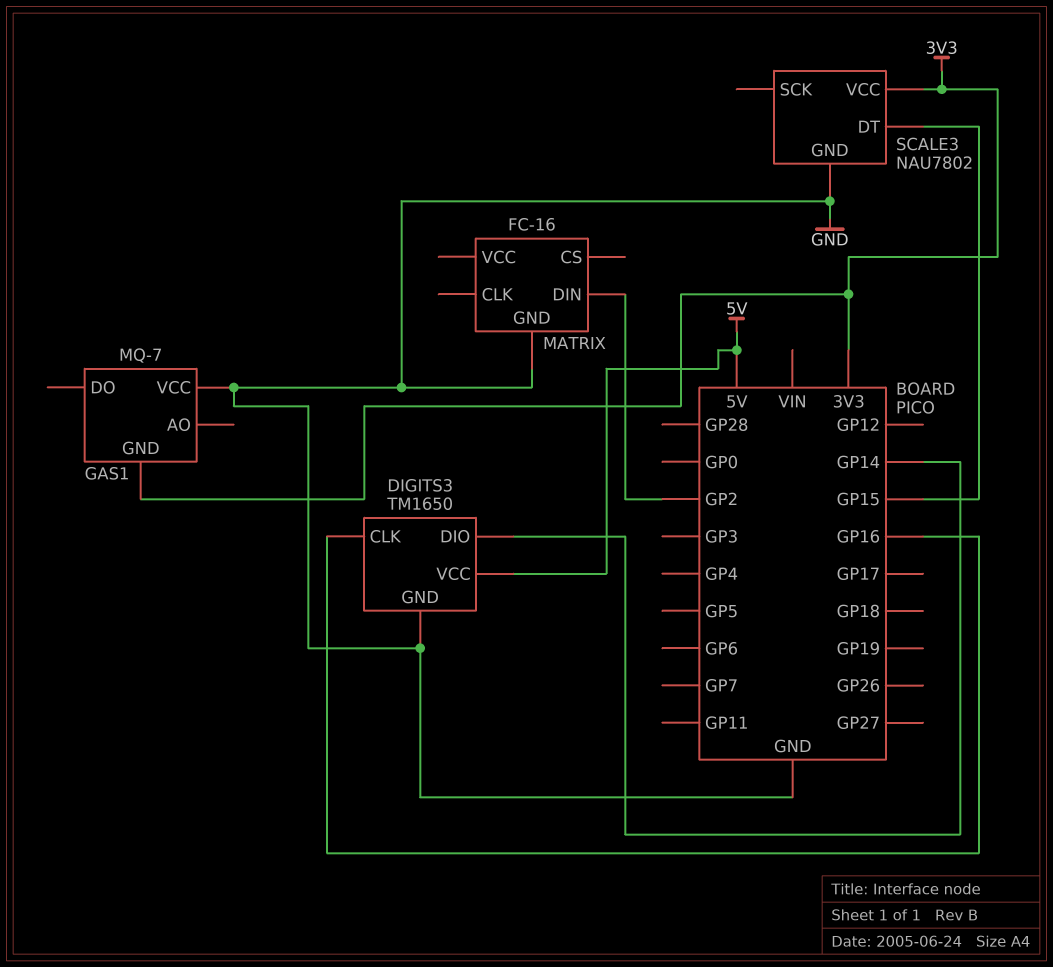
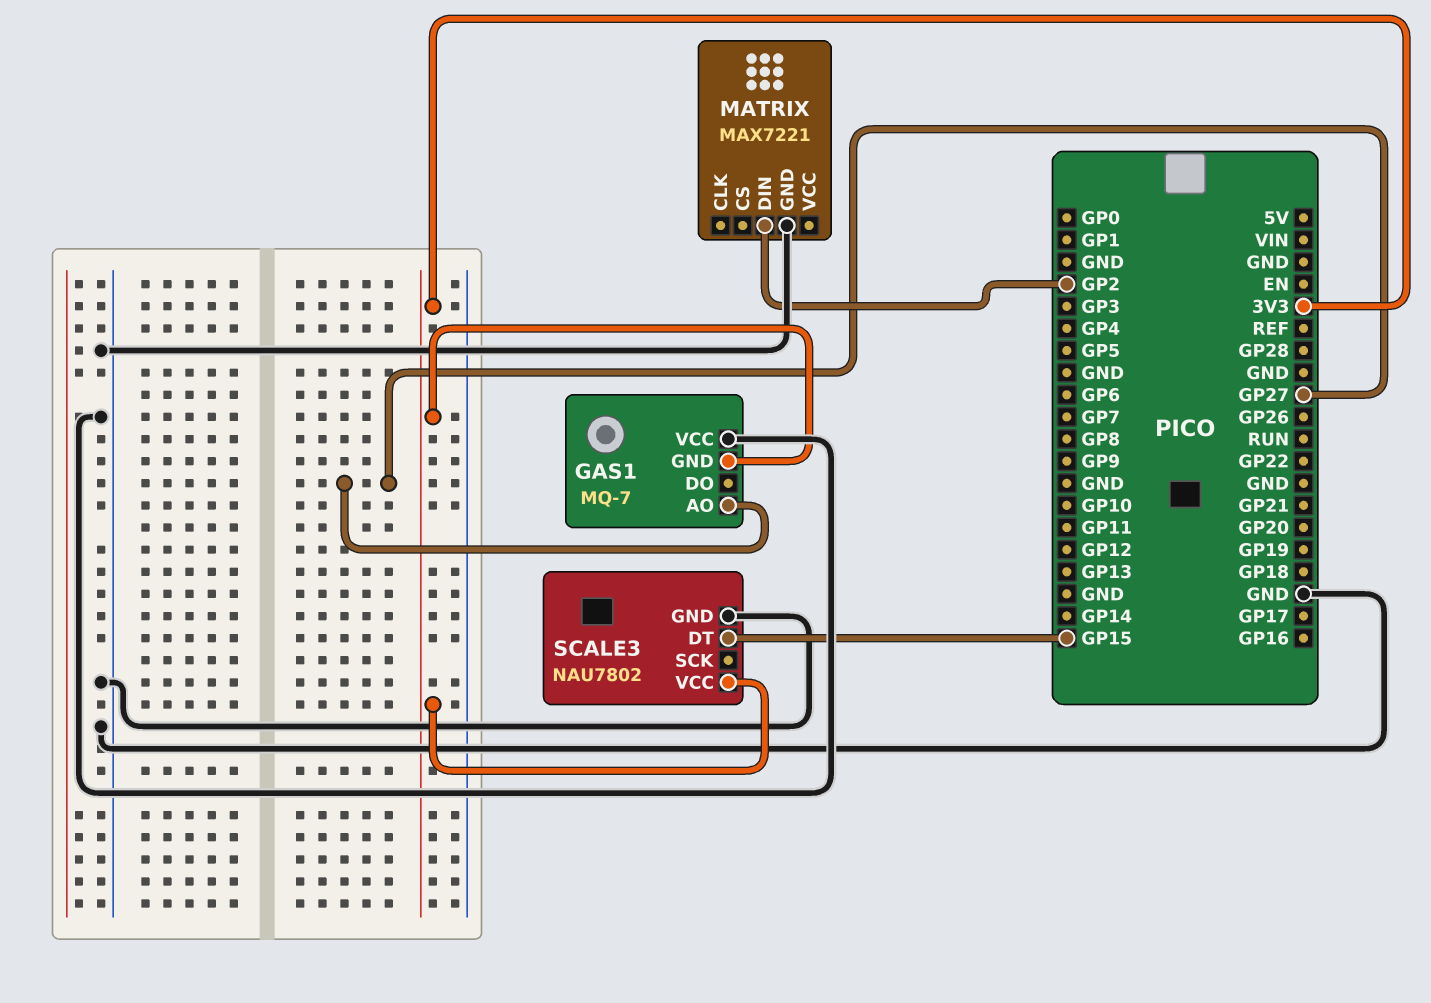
DIGITS3: TM1650 -> none
DIGITS3 pin CLK: GP16 -> none
DIGITS3 pin DIO: GP14 -> none
DIGITS3 pin GND: GND -> none
DIGITS3 pin VCC: 5V -> none
GAS1 pin AO: none -> GP27
MATRIX: FC-16 -> MAX7221

